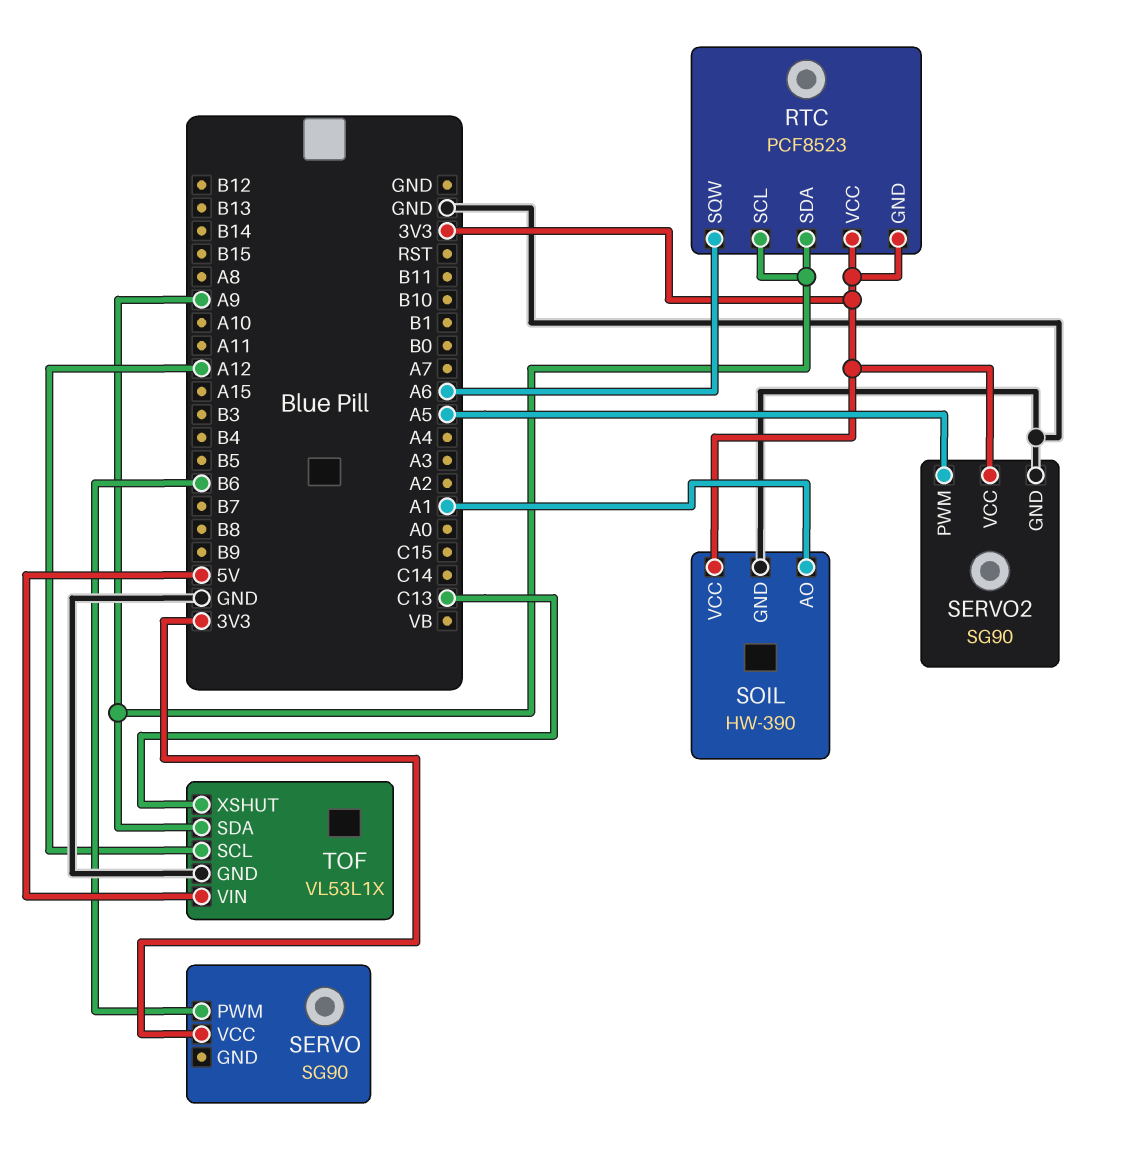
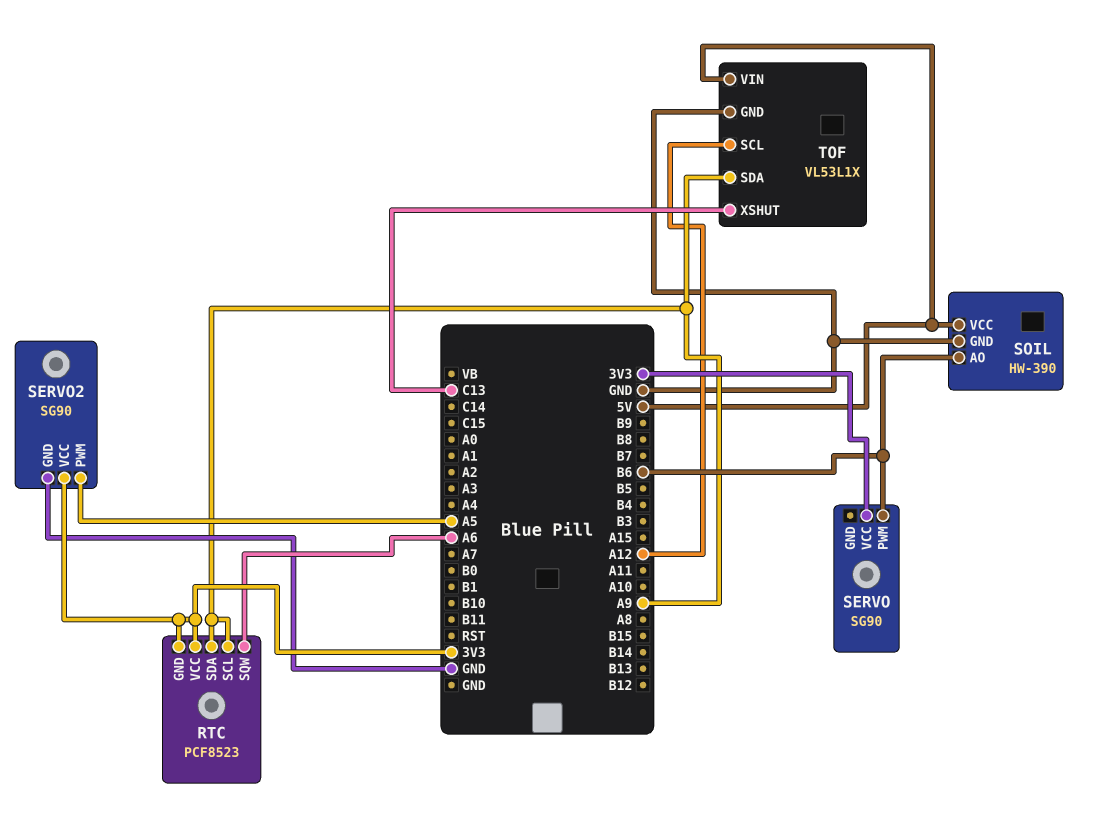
SOIL pin AO: A1 -> B6
SOIL pin VCC: 3V3 -> 5V

